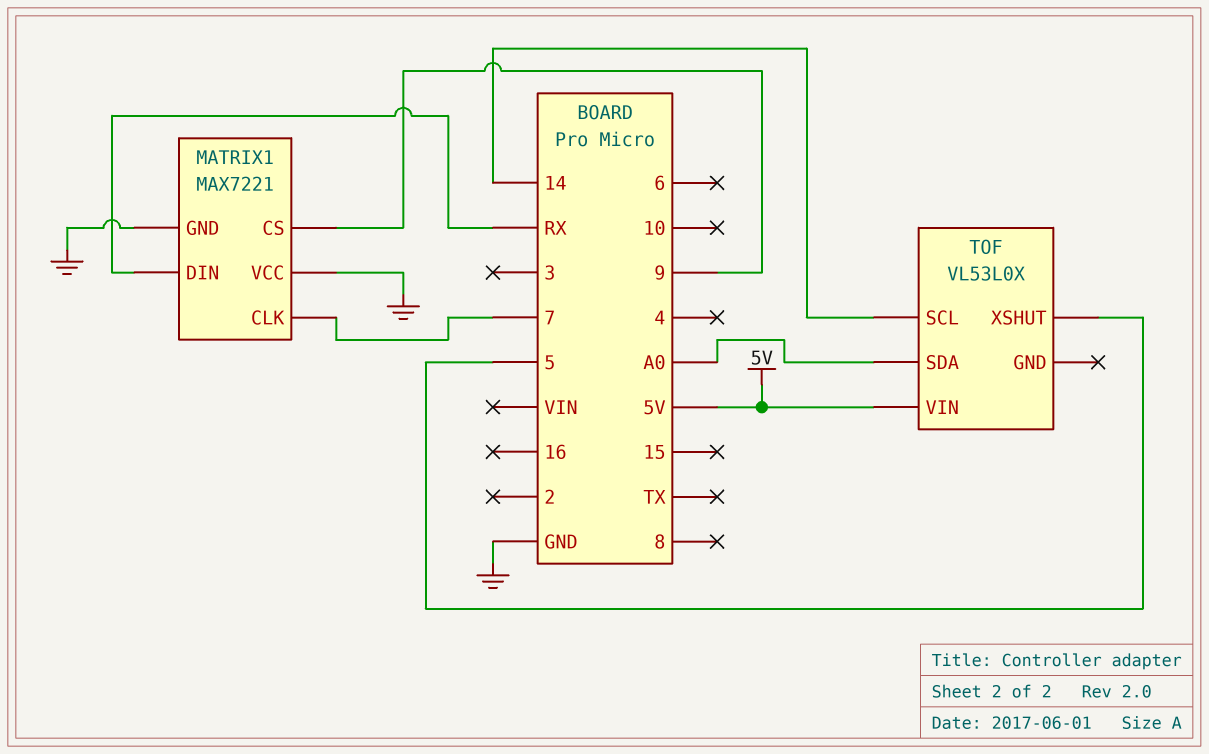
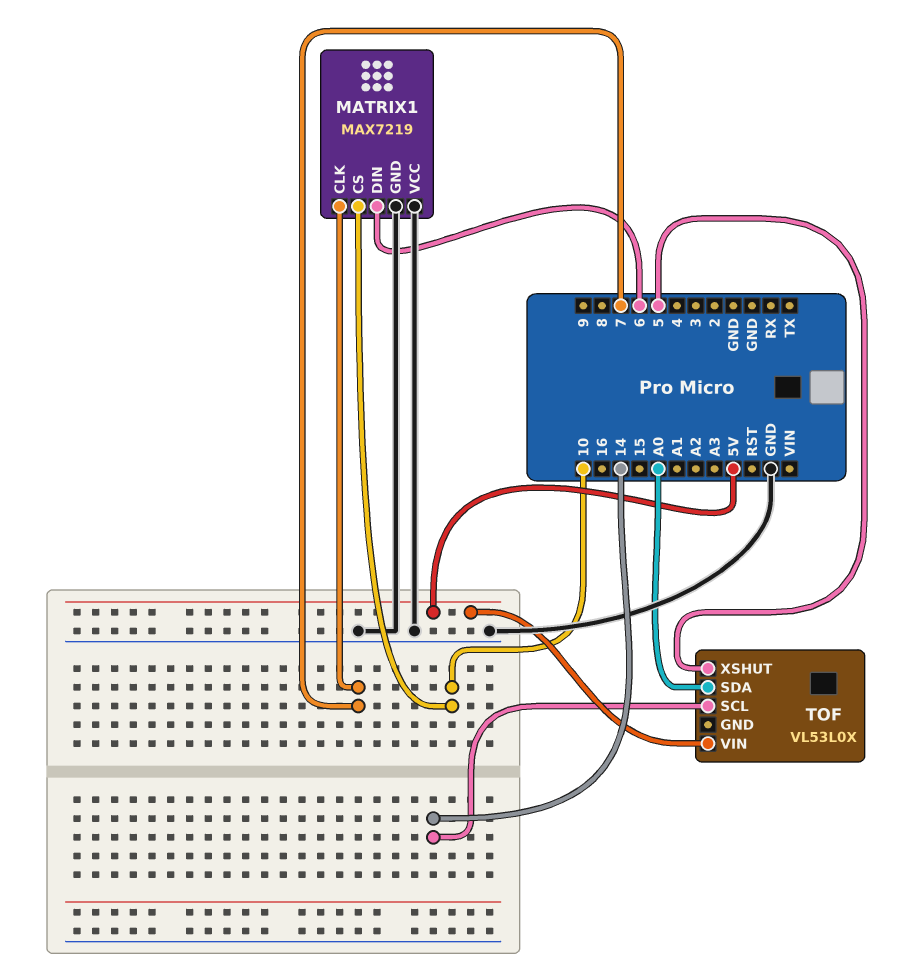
MATRIX1: MAX7221 -> MAX7219
MATRIX1 pin CS: 9 -> 10
MATRIX1 pin DIN: RX -> 6

